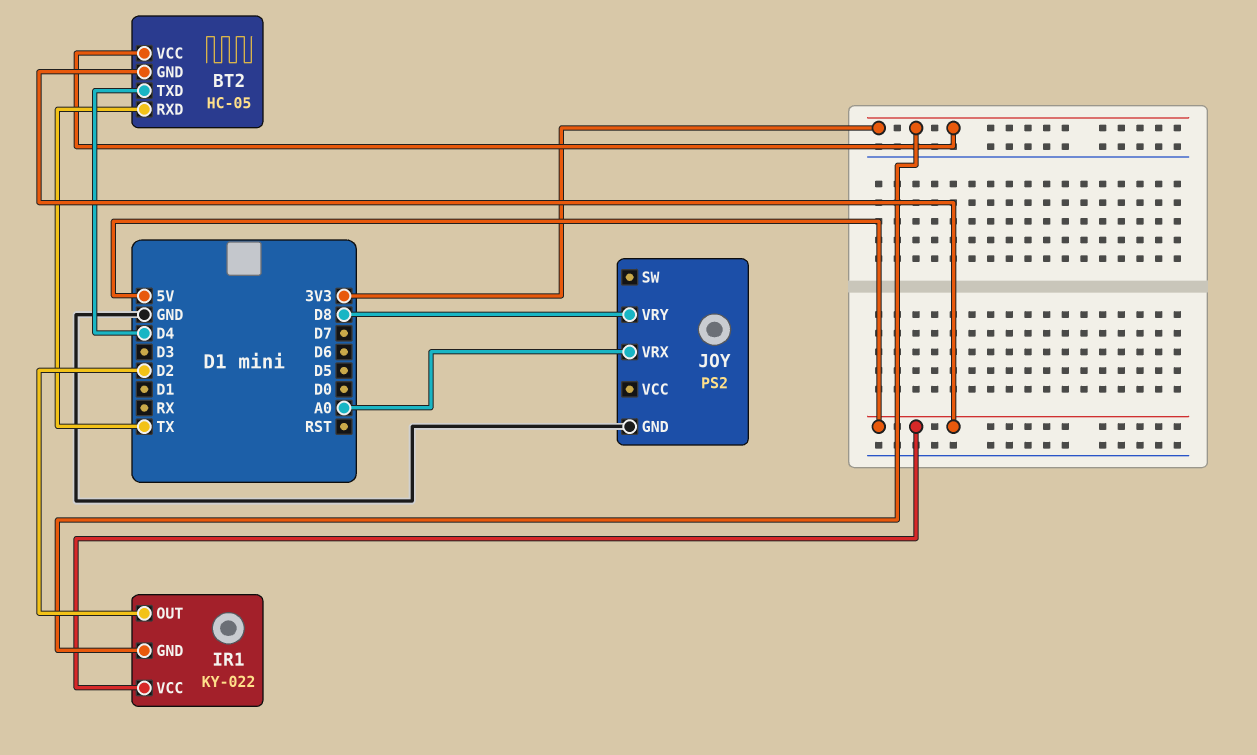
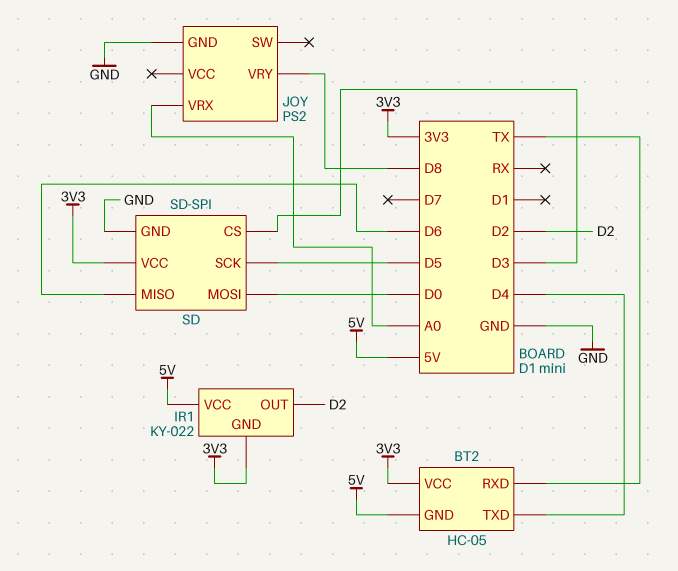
SD: none -> SD-SPI
SD pin CS: none -> D3
SD pin GND: none -> GND
SD pin MISO: none -> D6
SD pin MOSI: none -> D0
SD pin SCK: none -> D5
SD pin VCC: none -> 3V3

